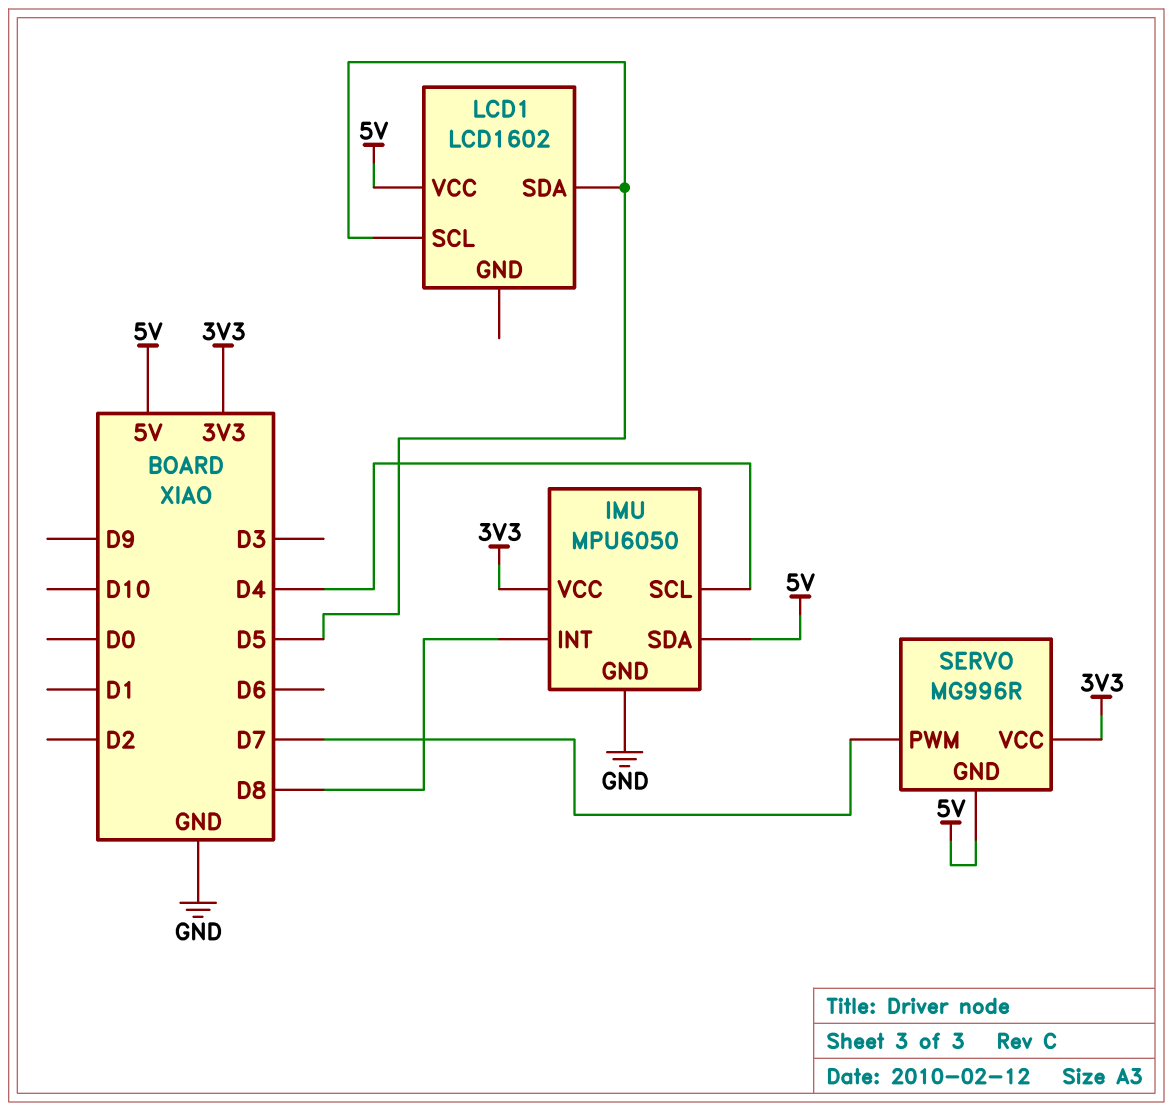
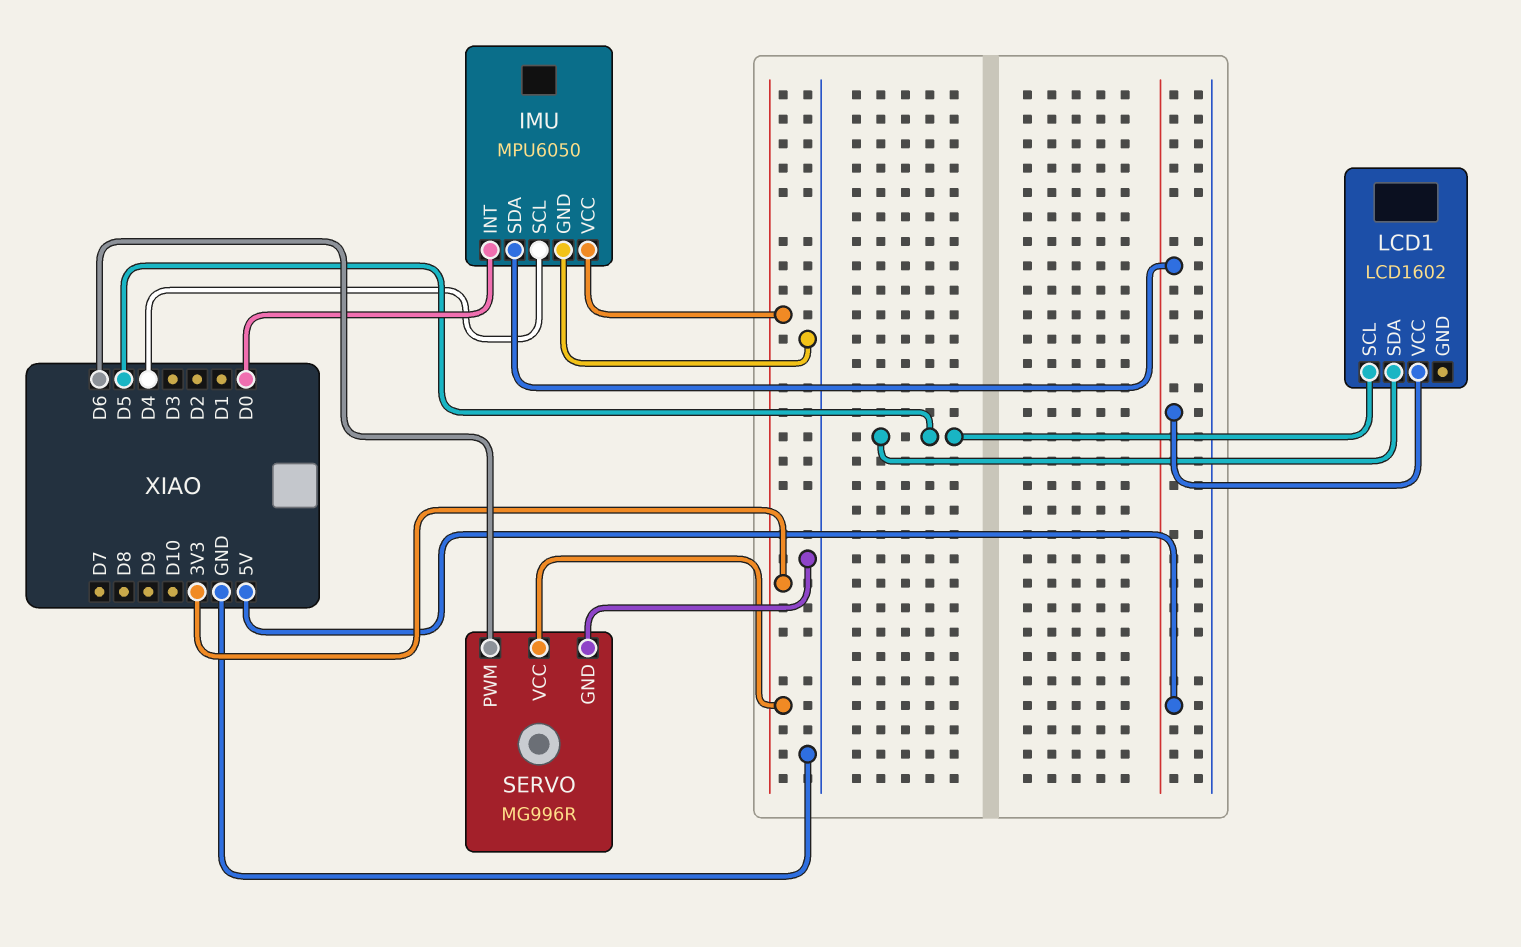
IMU pin INT: D8 -> D0
SERVO pin GND: 5V -> GND
SERVO pin PWM: D7 -> D6

